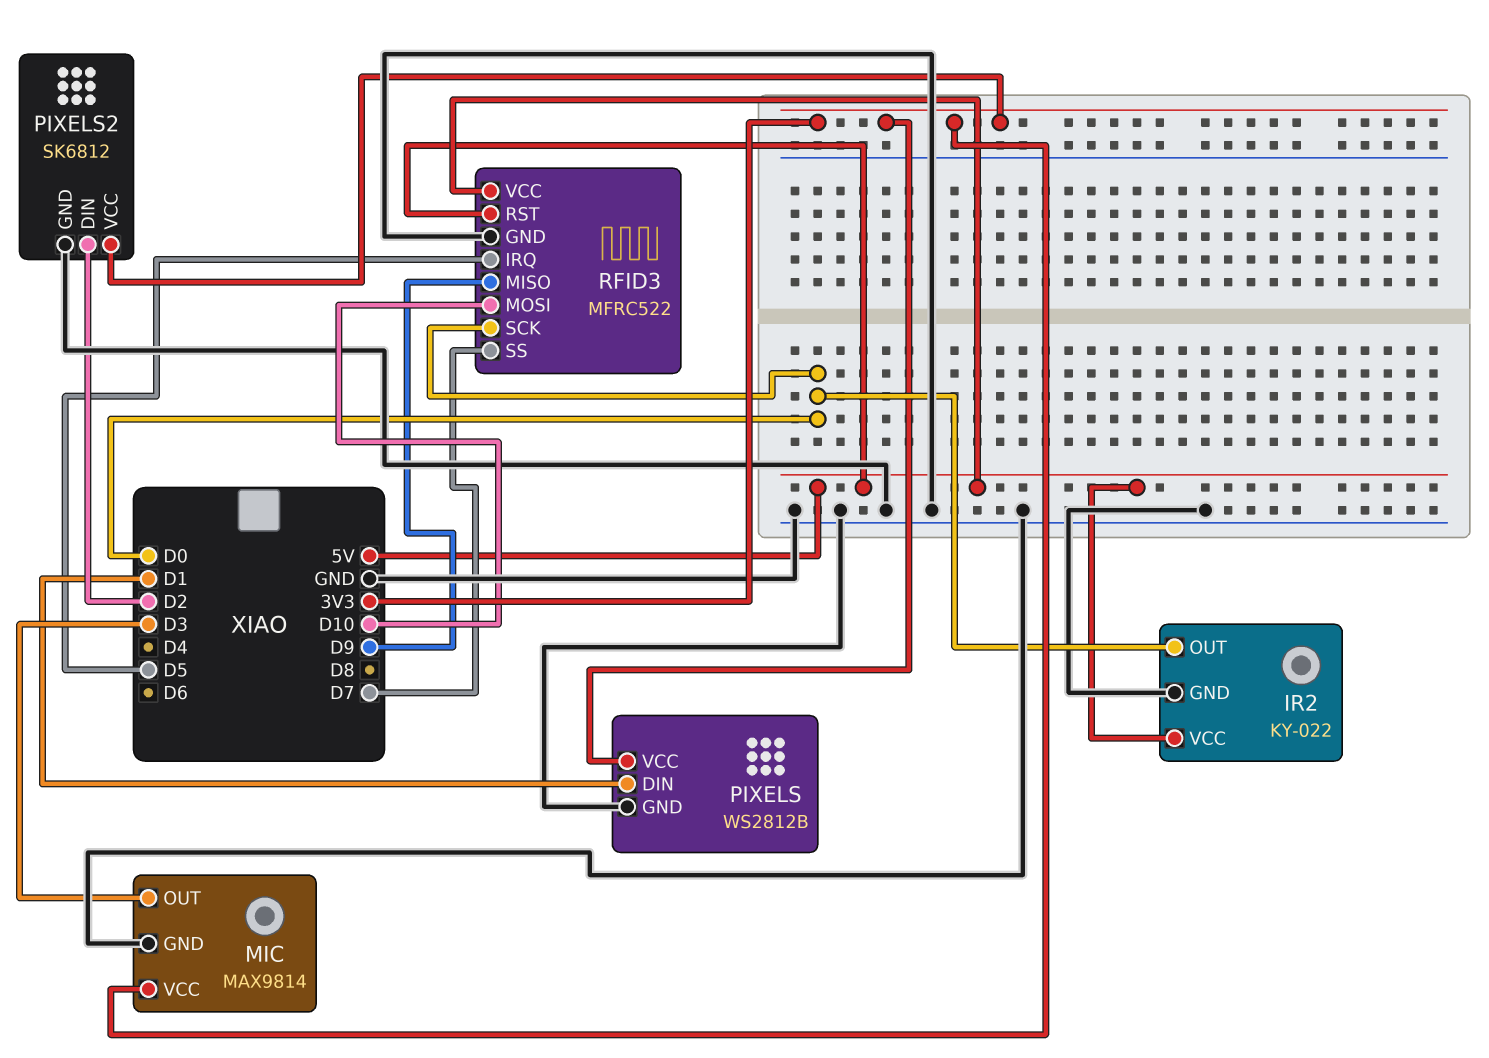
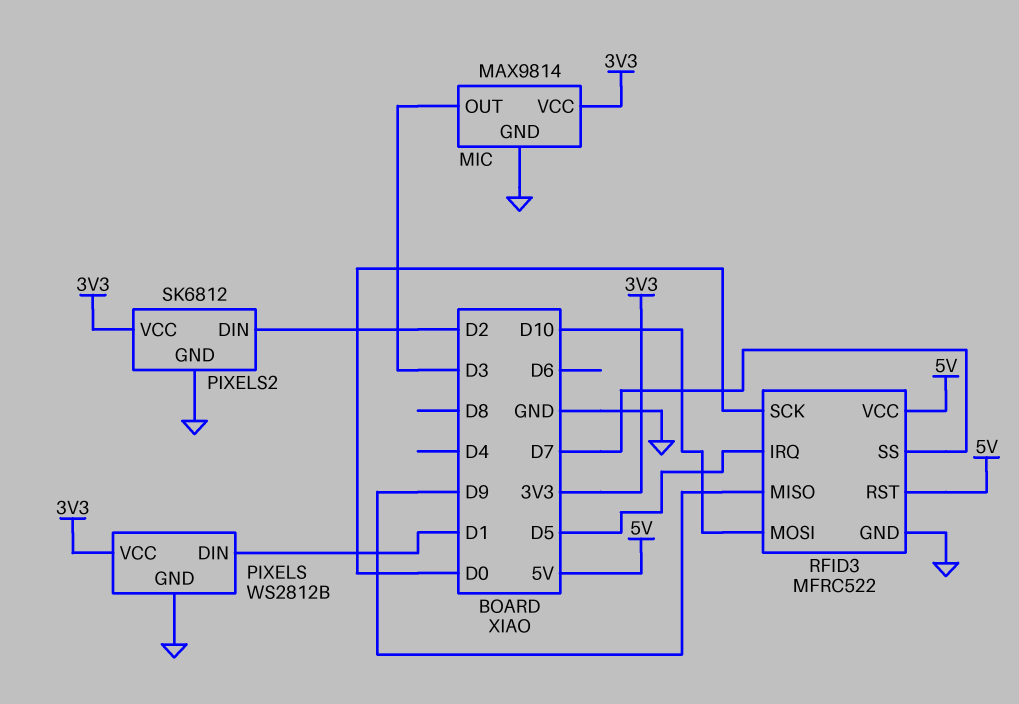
IR2: KY-022 -> none
IR2 pin GND: GND -> none
IR2 pin OUT: D0 -> none
IR2 pin VCC: 5V -> none

